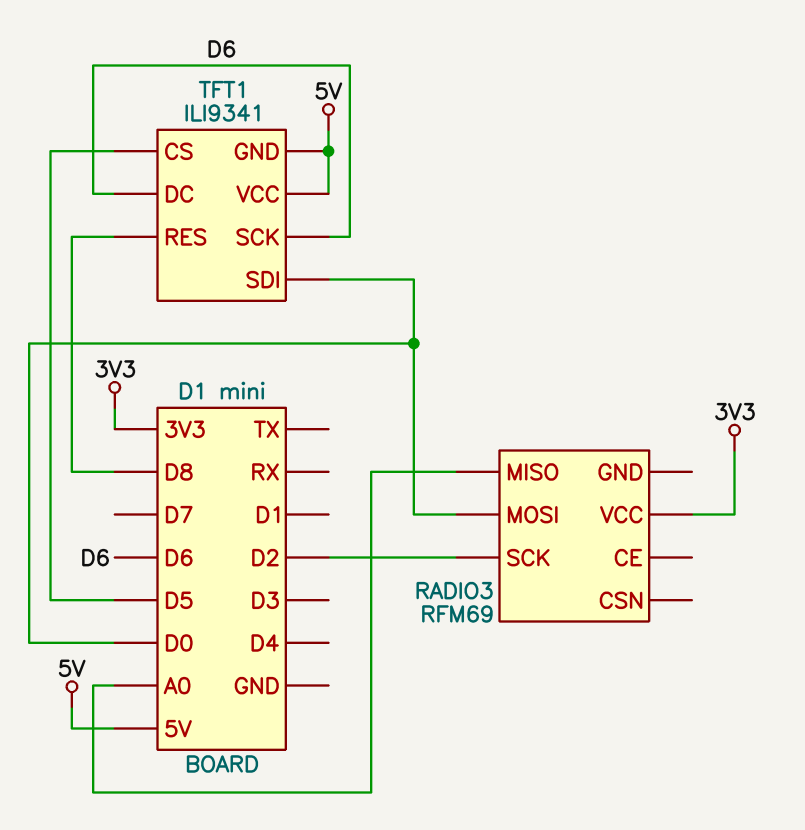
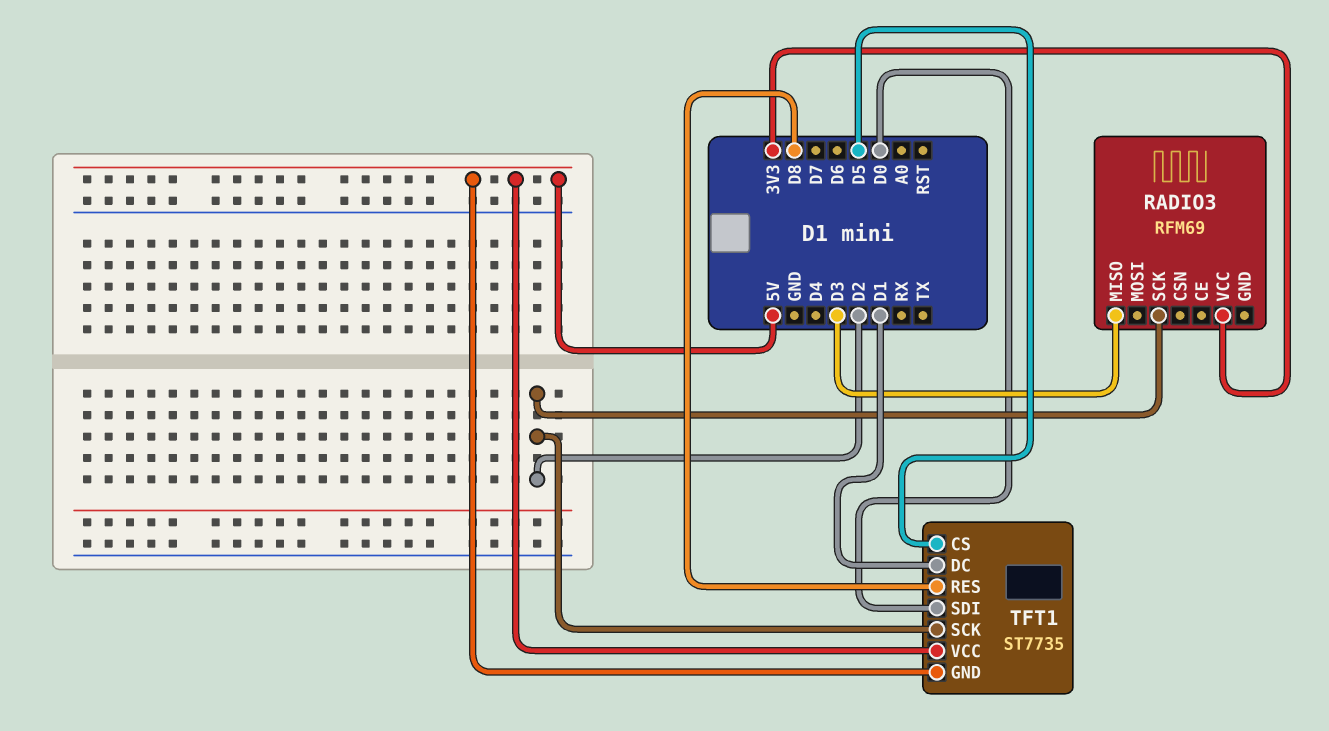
RADIO3 pin MISO: A0 -> D3
RADIO3 pin MOSI: D0 -> none
TFT1: ILI9341 -> ST7735
TFT1 pin DC: D6 -> D1
TFT1 pin SCK: D6 -> D2

